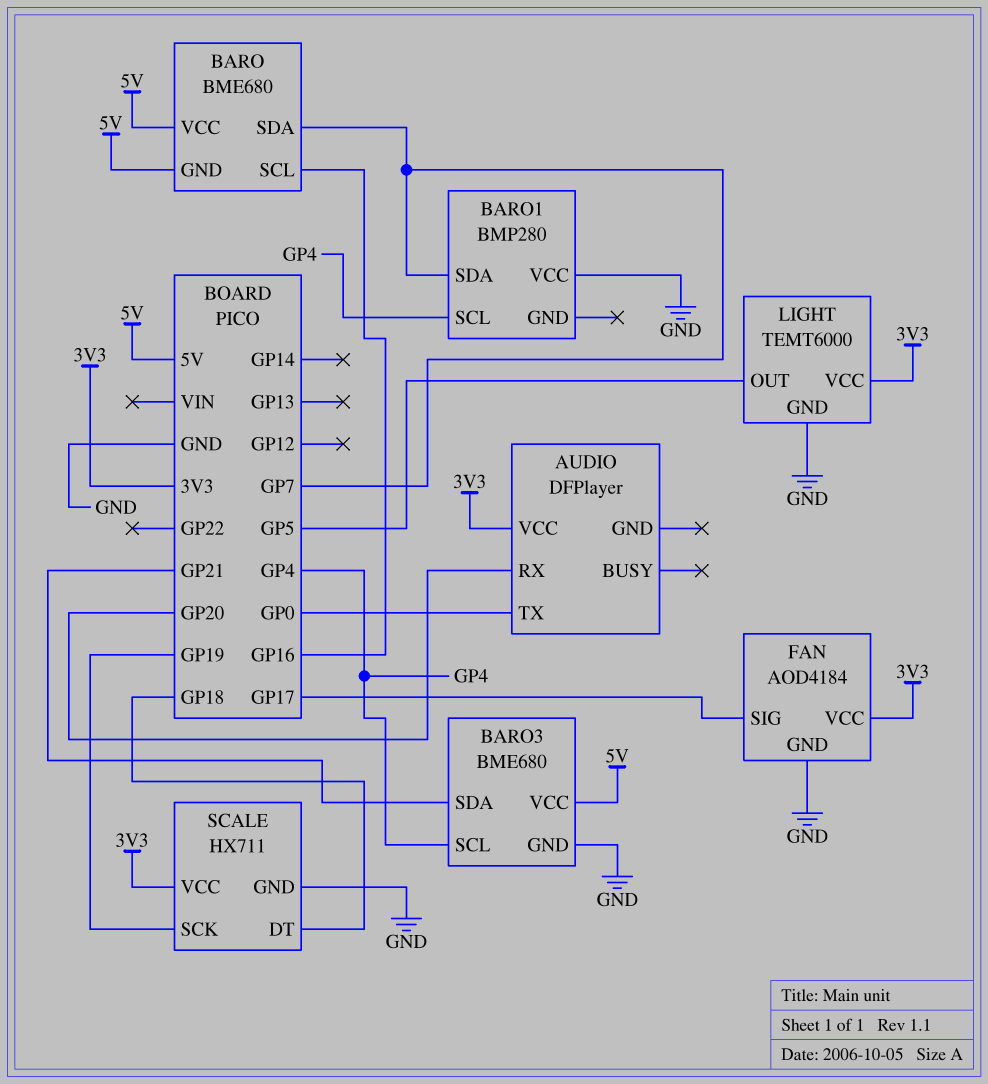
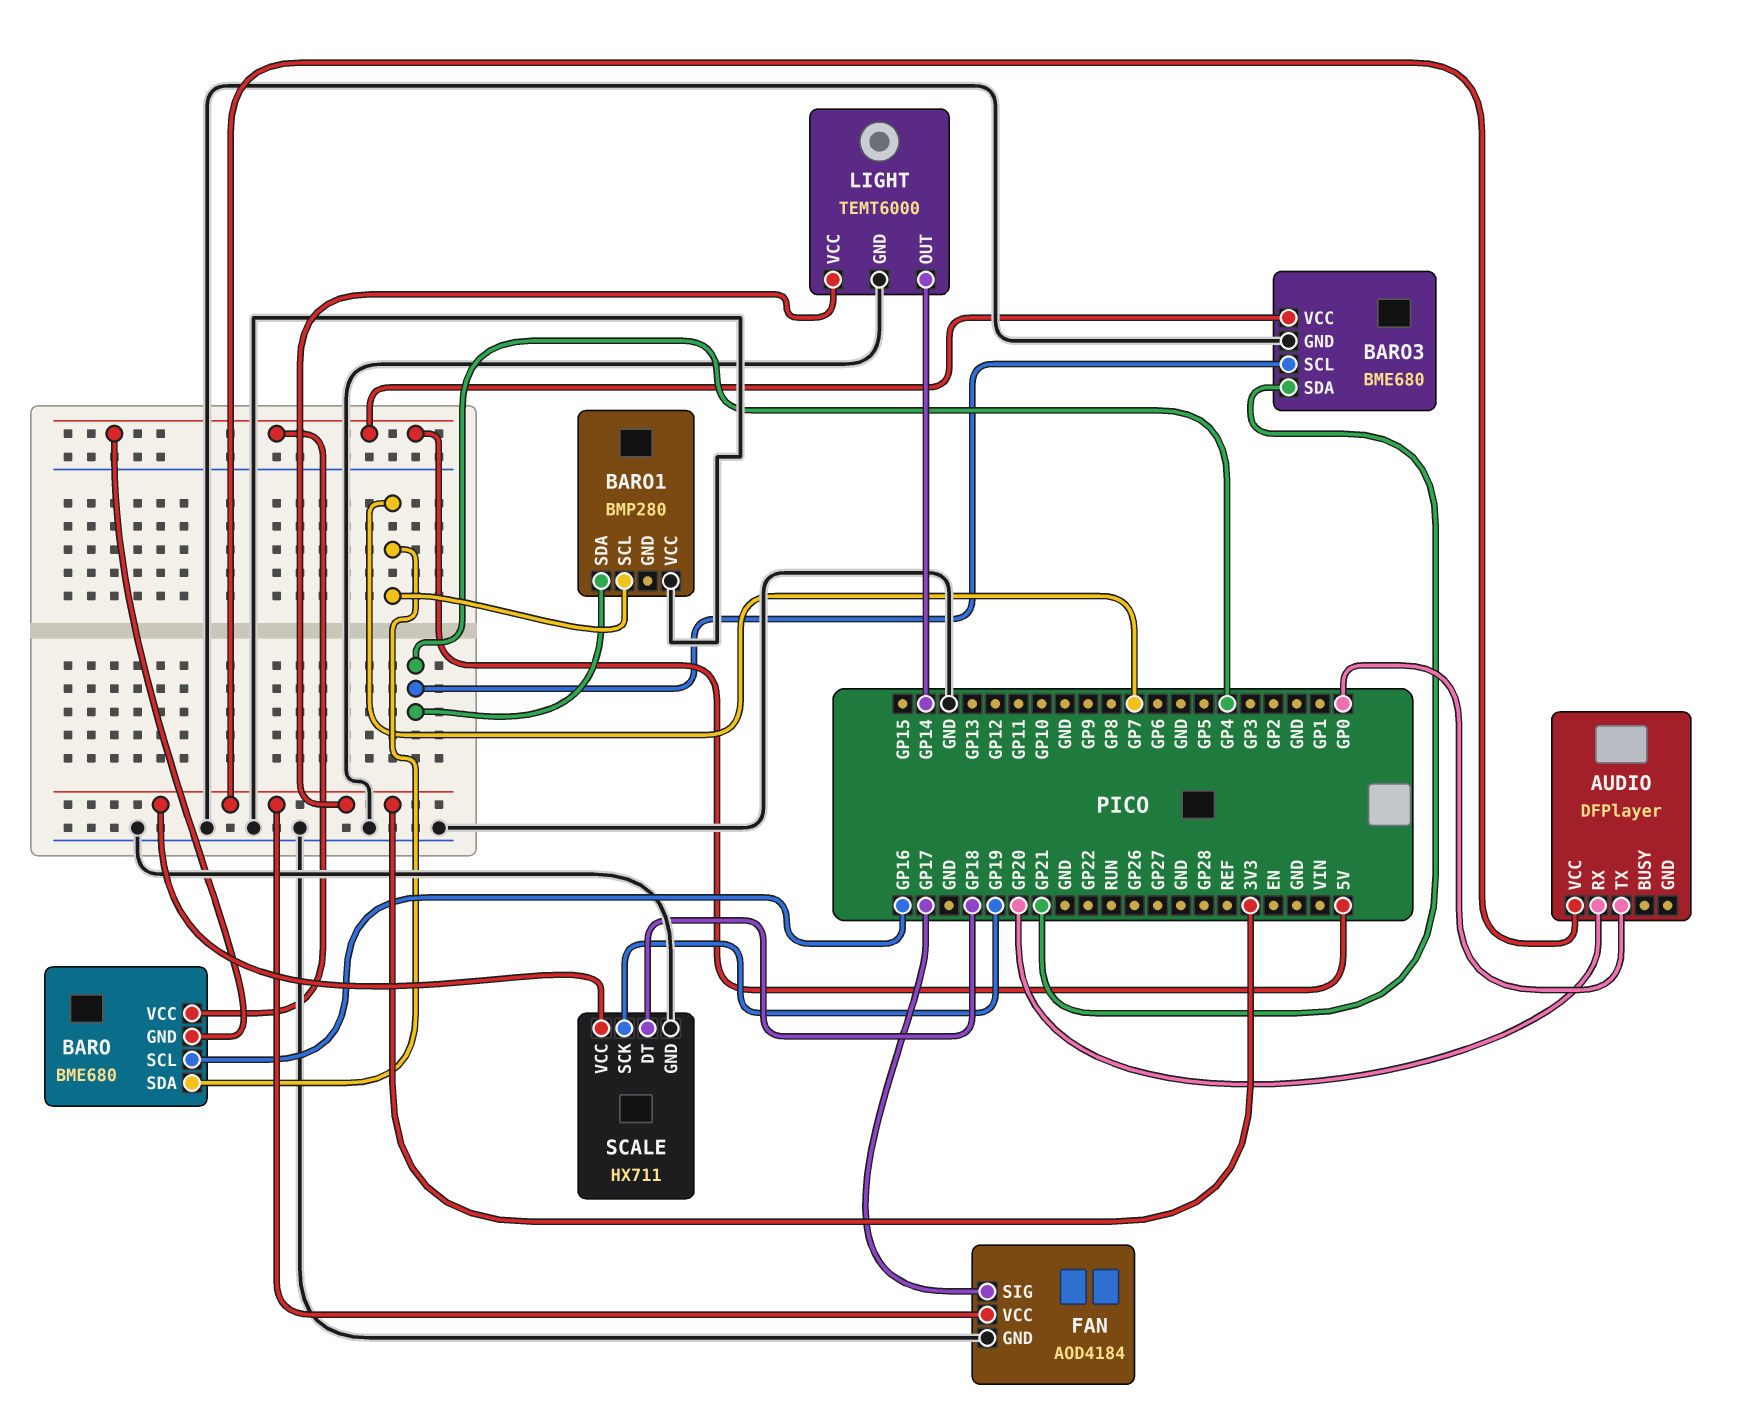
BARO1 pin SCL: GP4 -> GP7
BARO1 pin SDA: GP7 -> GP4
LIGHT pin OUT: GP5 -> GP14

